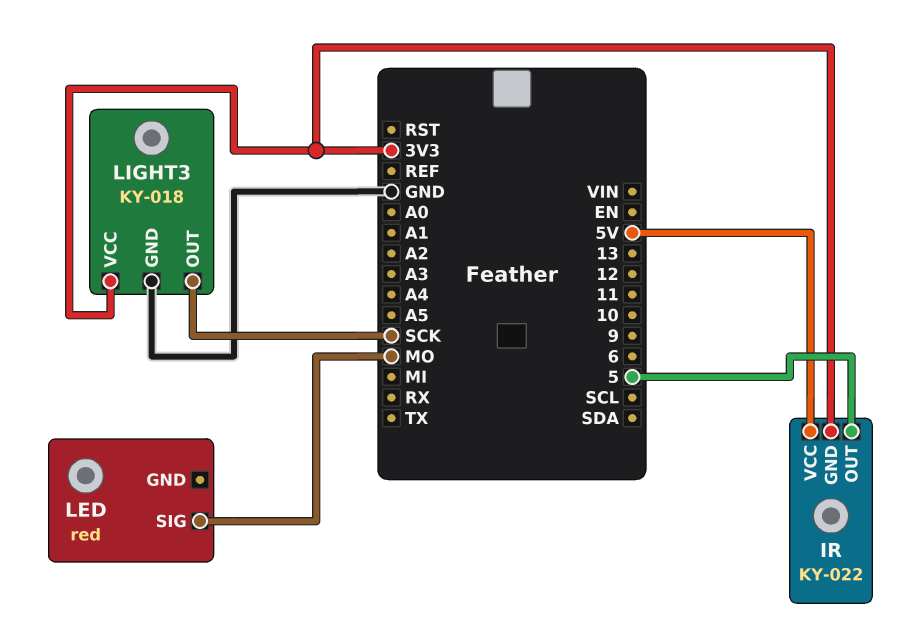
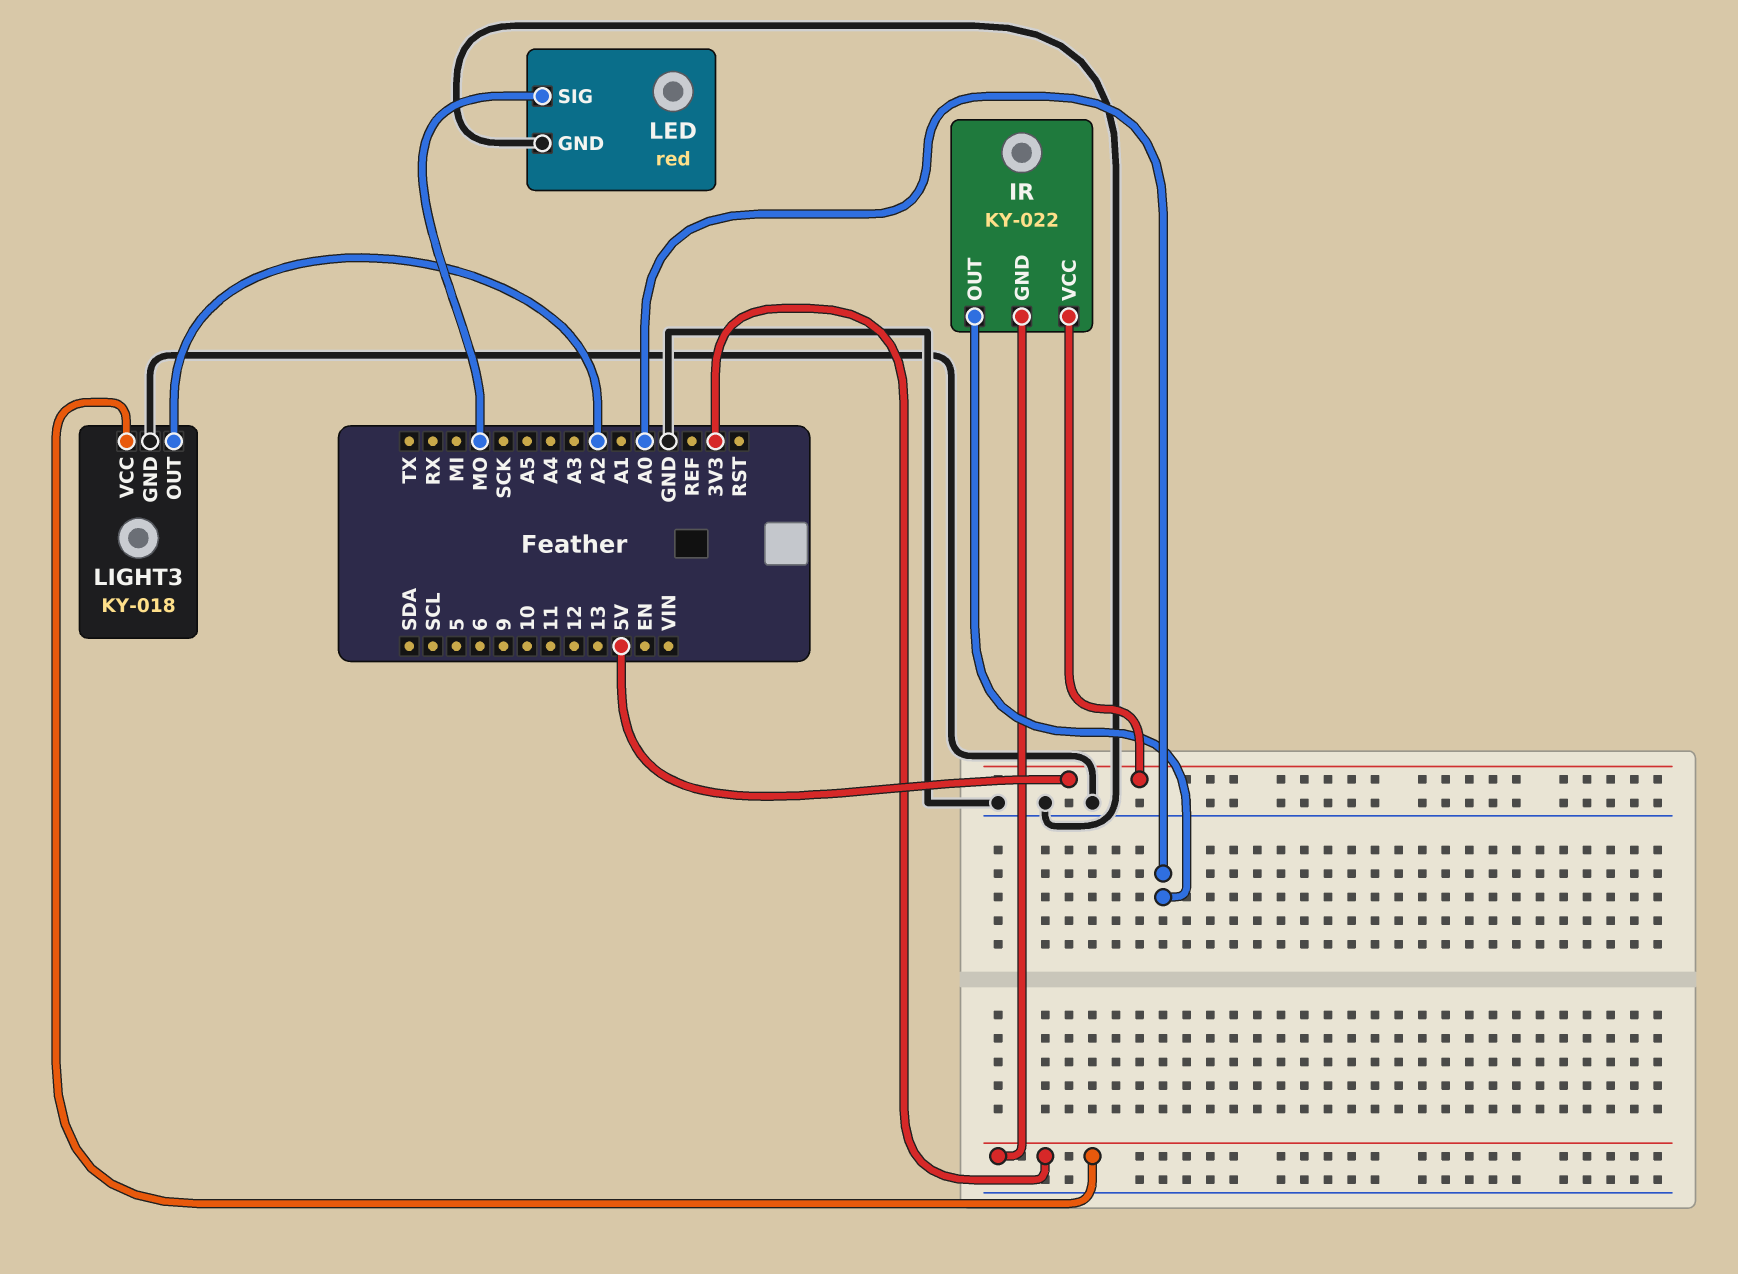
IR pin OUT: 5 -> A0
LED pin GND: none -> GND
LIGHT3 pin OUT: SCK -> A2

